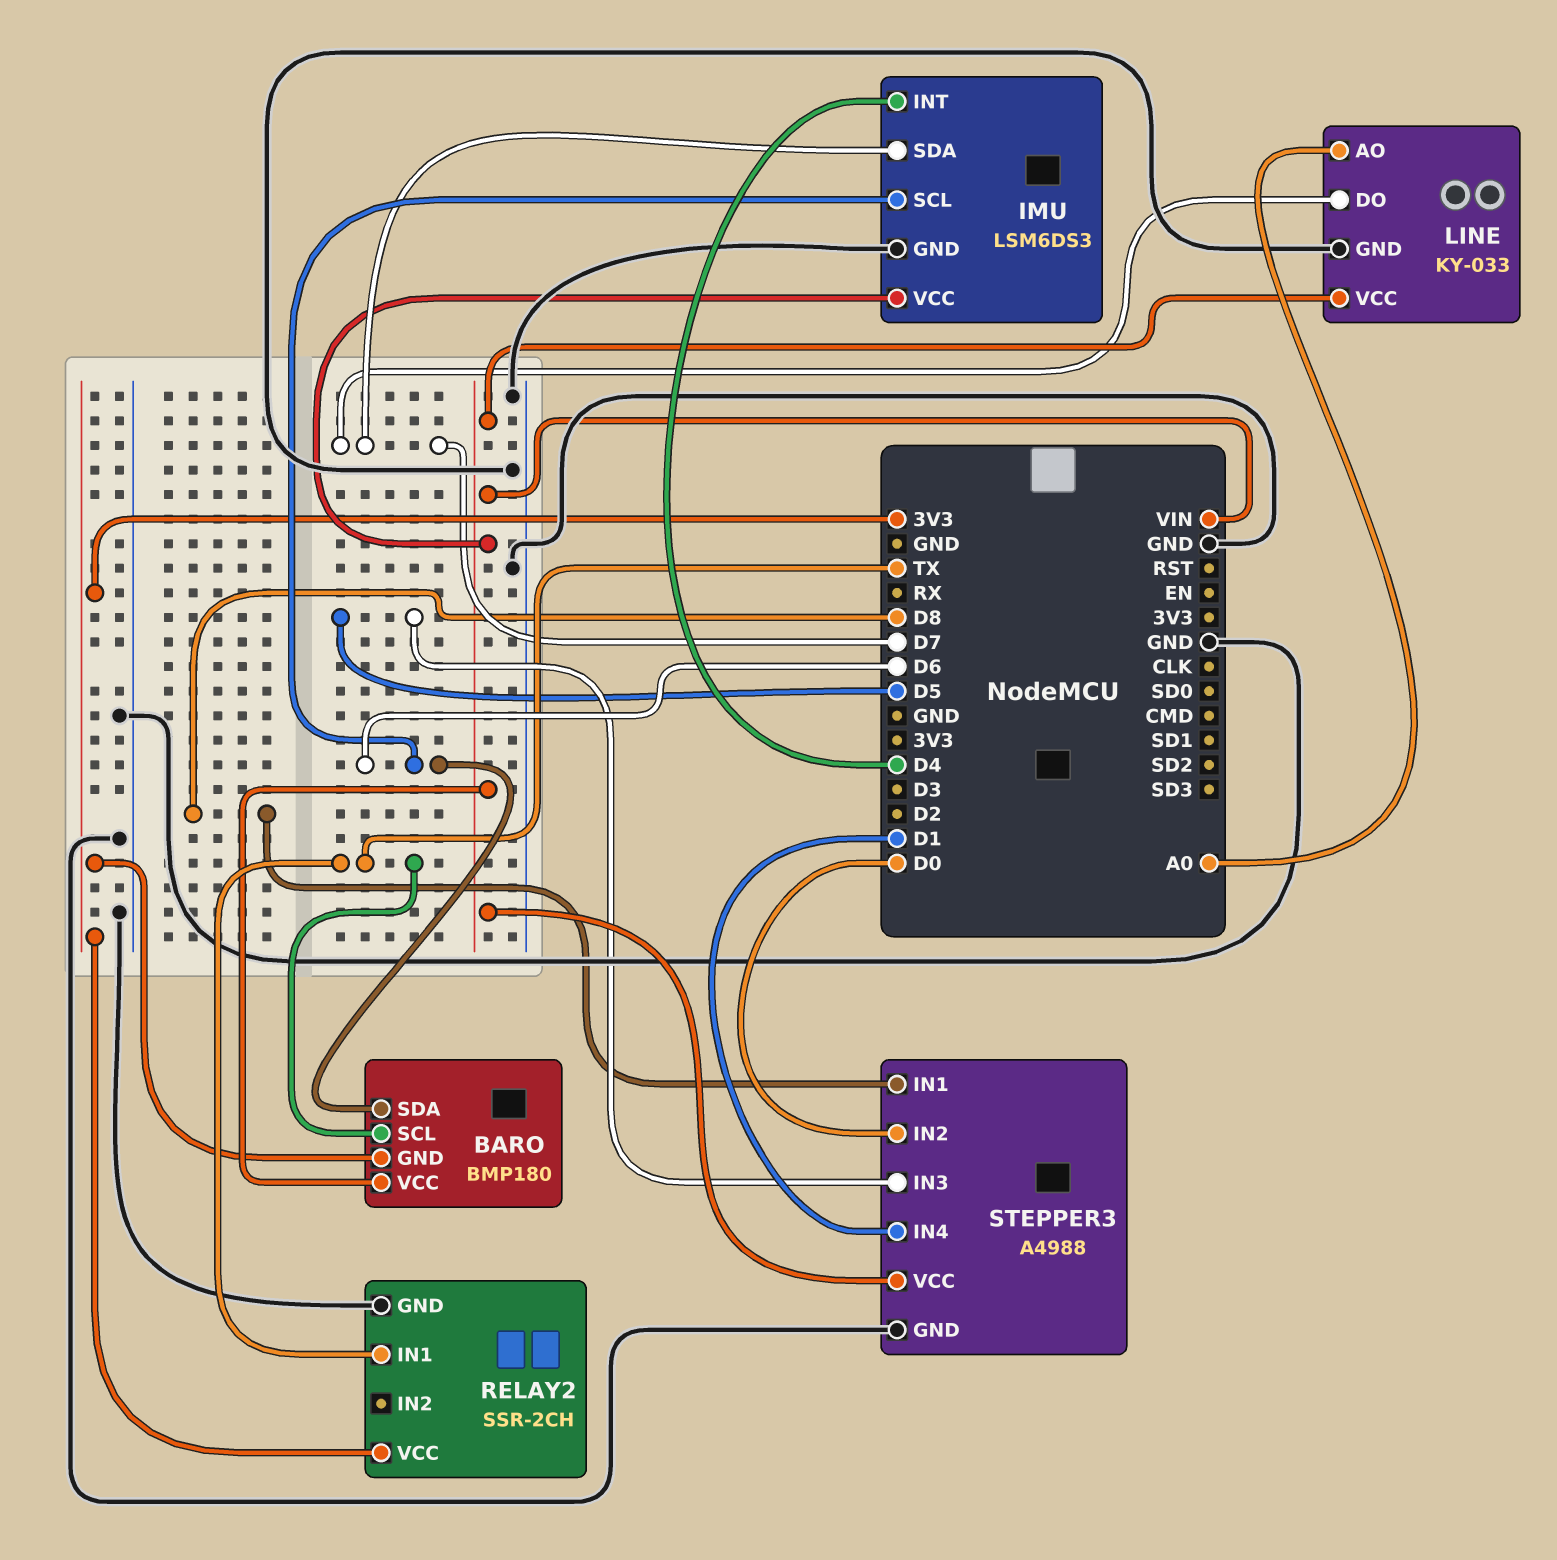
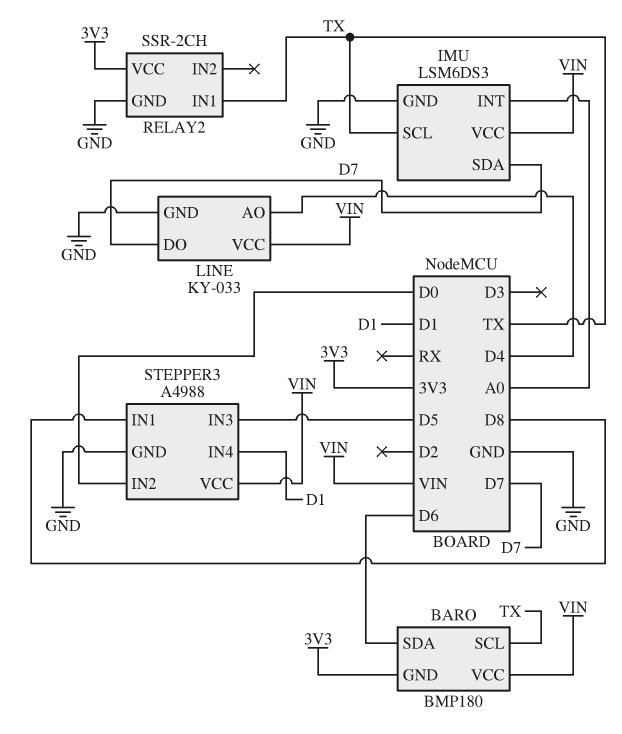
IMU pin INT: D4 -> A0
IMU pin SCL: D6 -> TX
LINE pin AO: A0 -> D4

